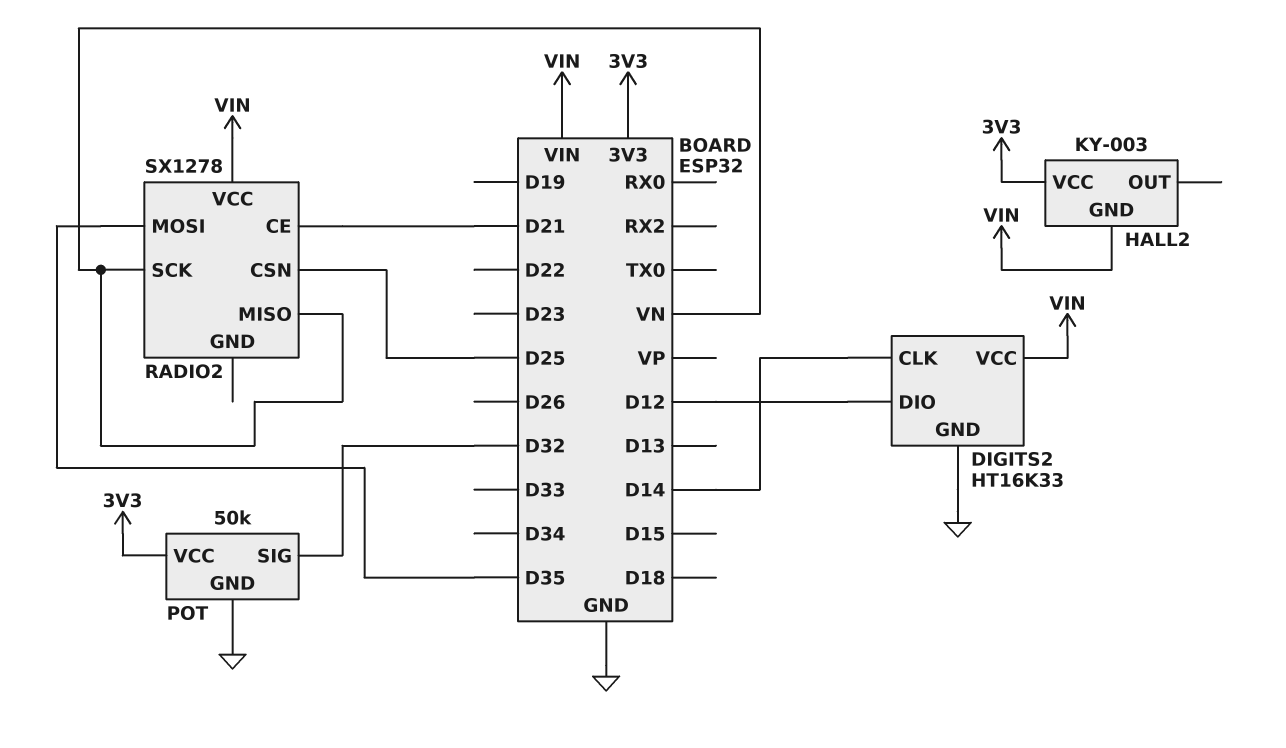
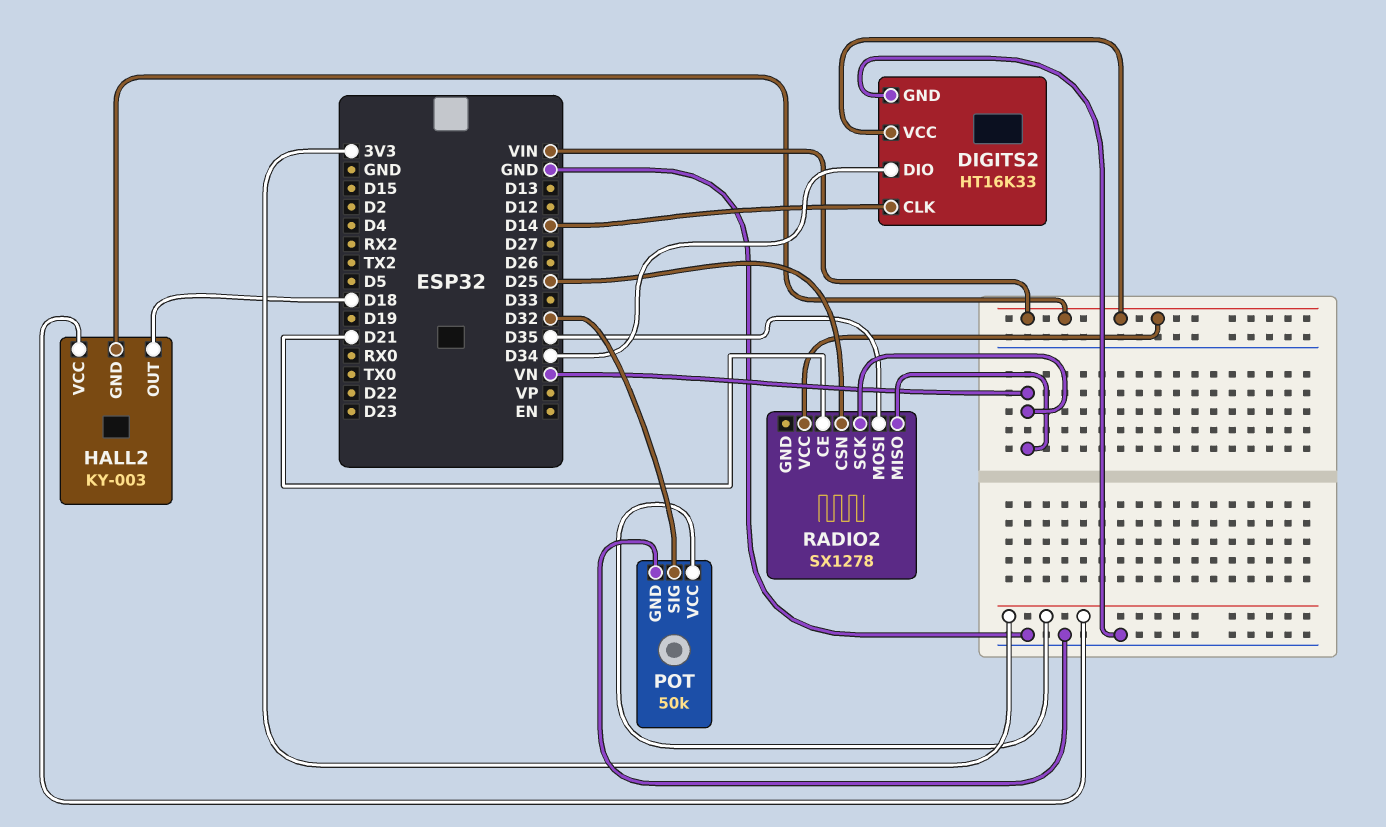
DIGITS2 pin DIO: D12 -> D34
HALL2 pin OUT: none -> D18

